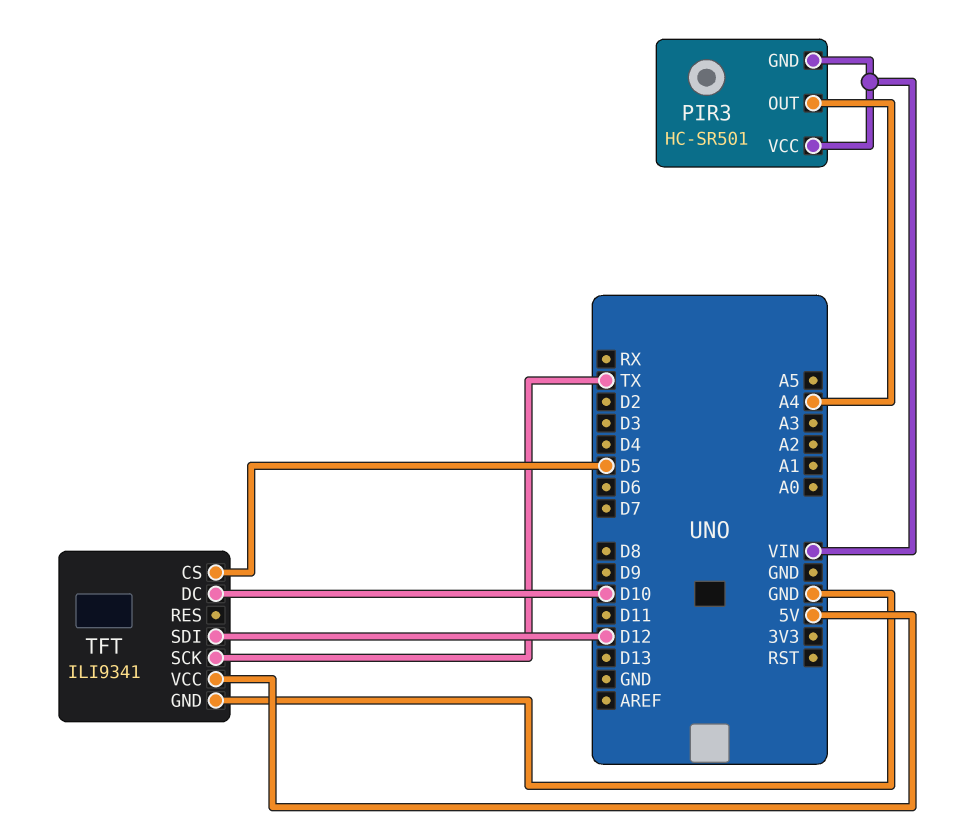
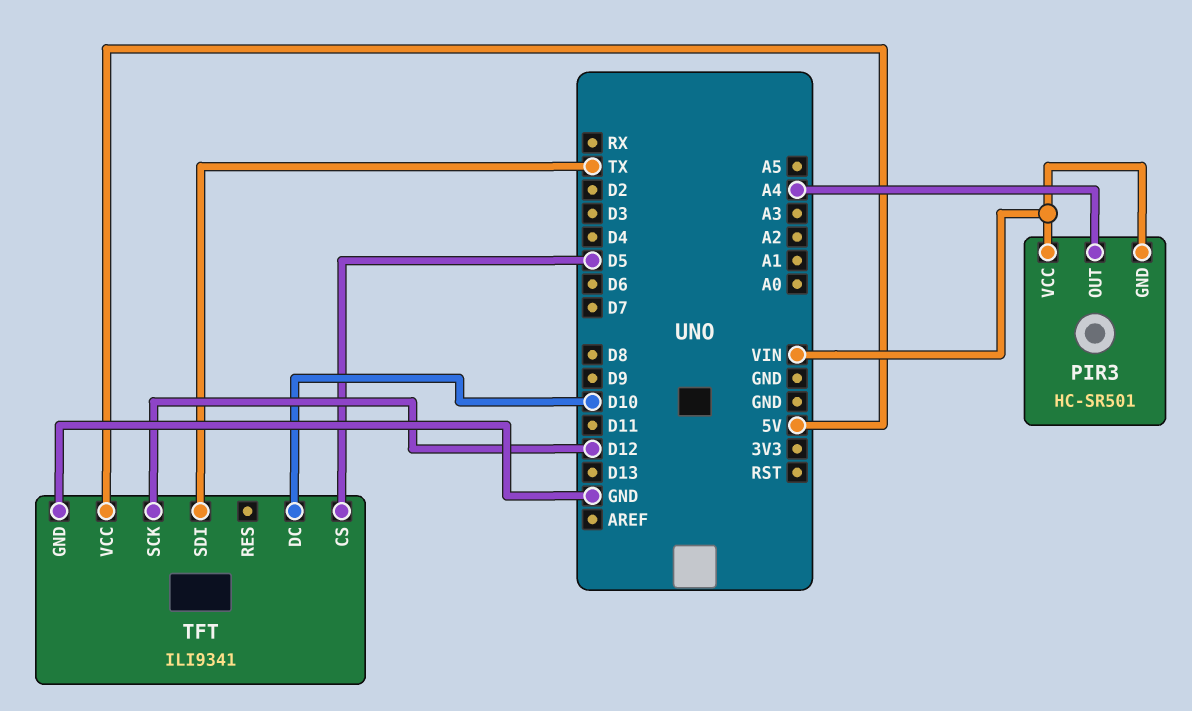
TFT pin SCK: TX -> D12
TFT pin SDI: D12 -> TX

